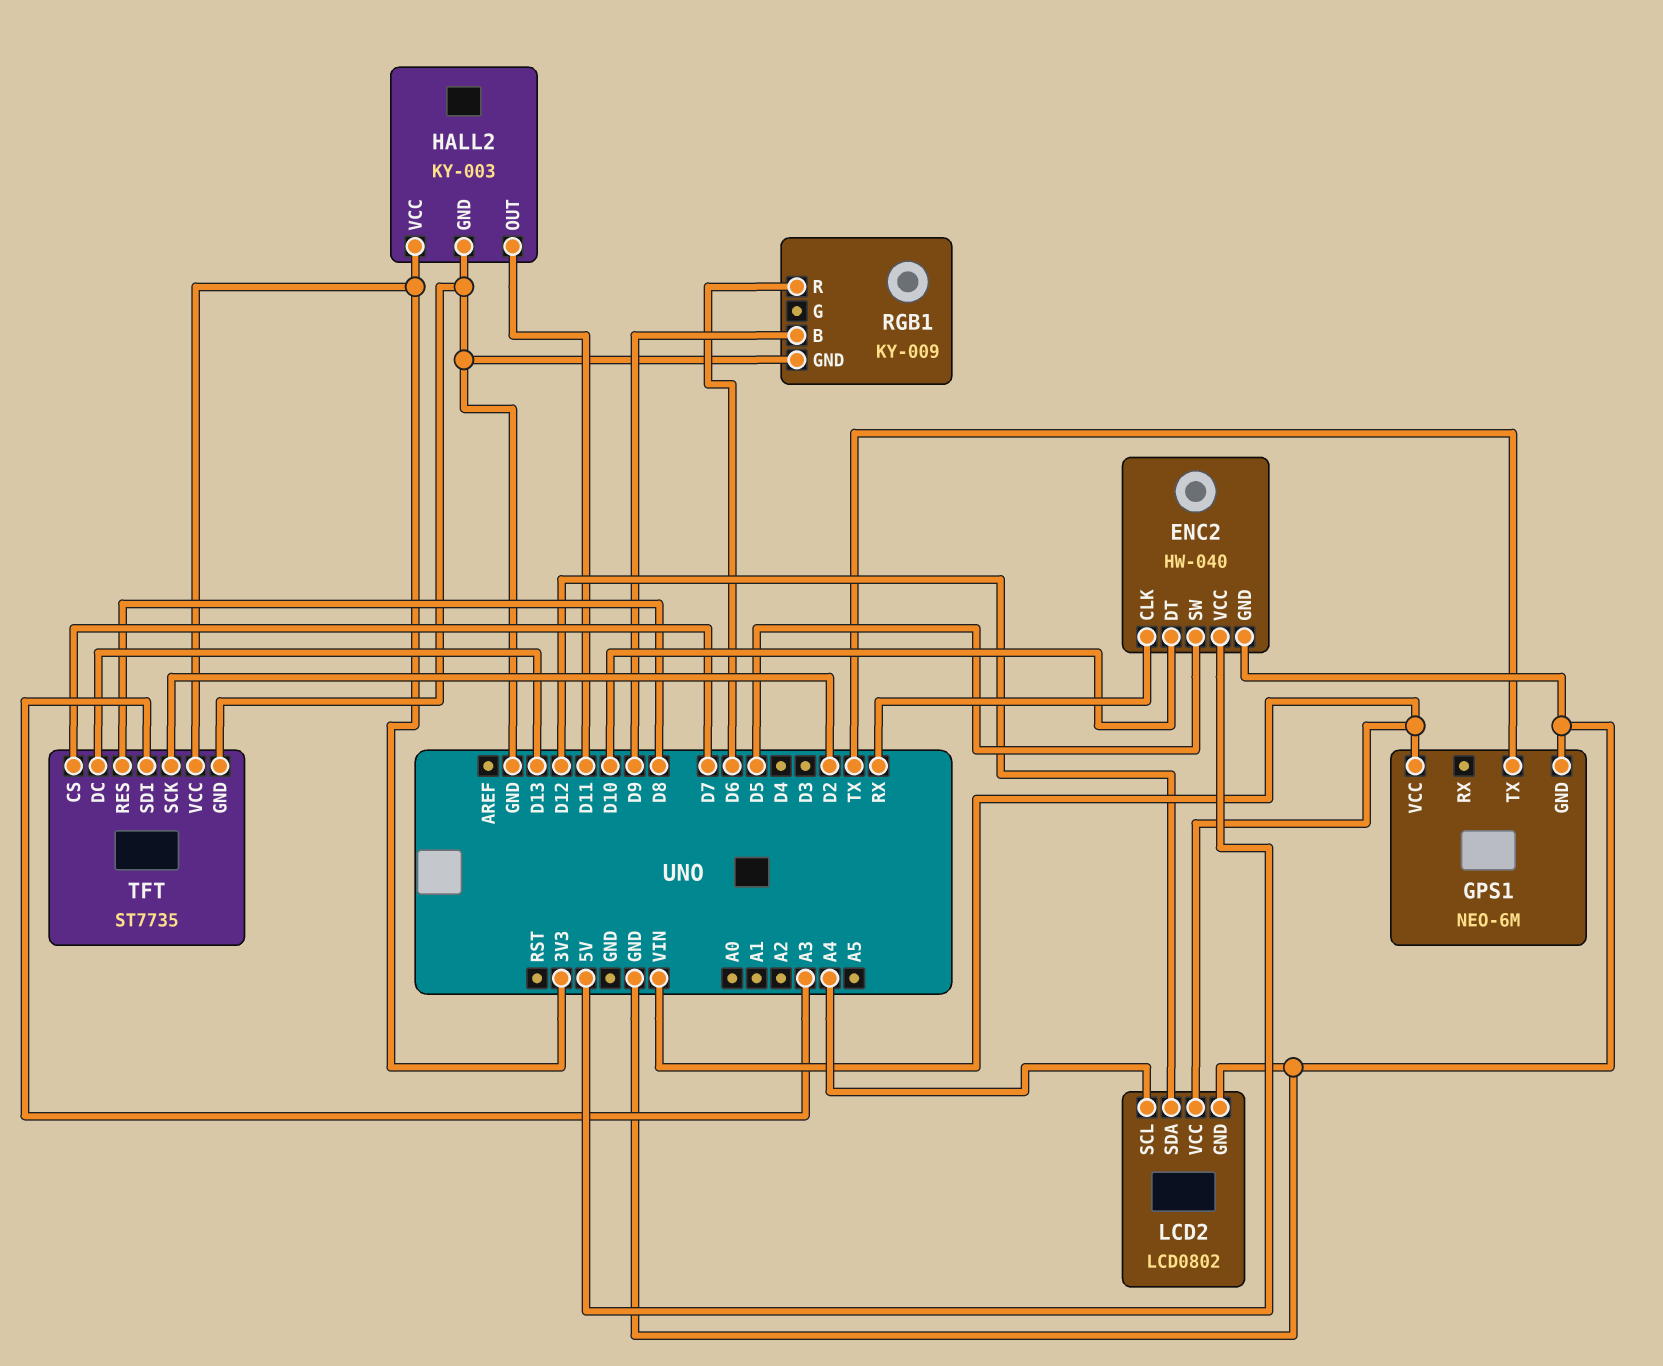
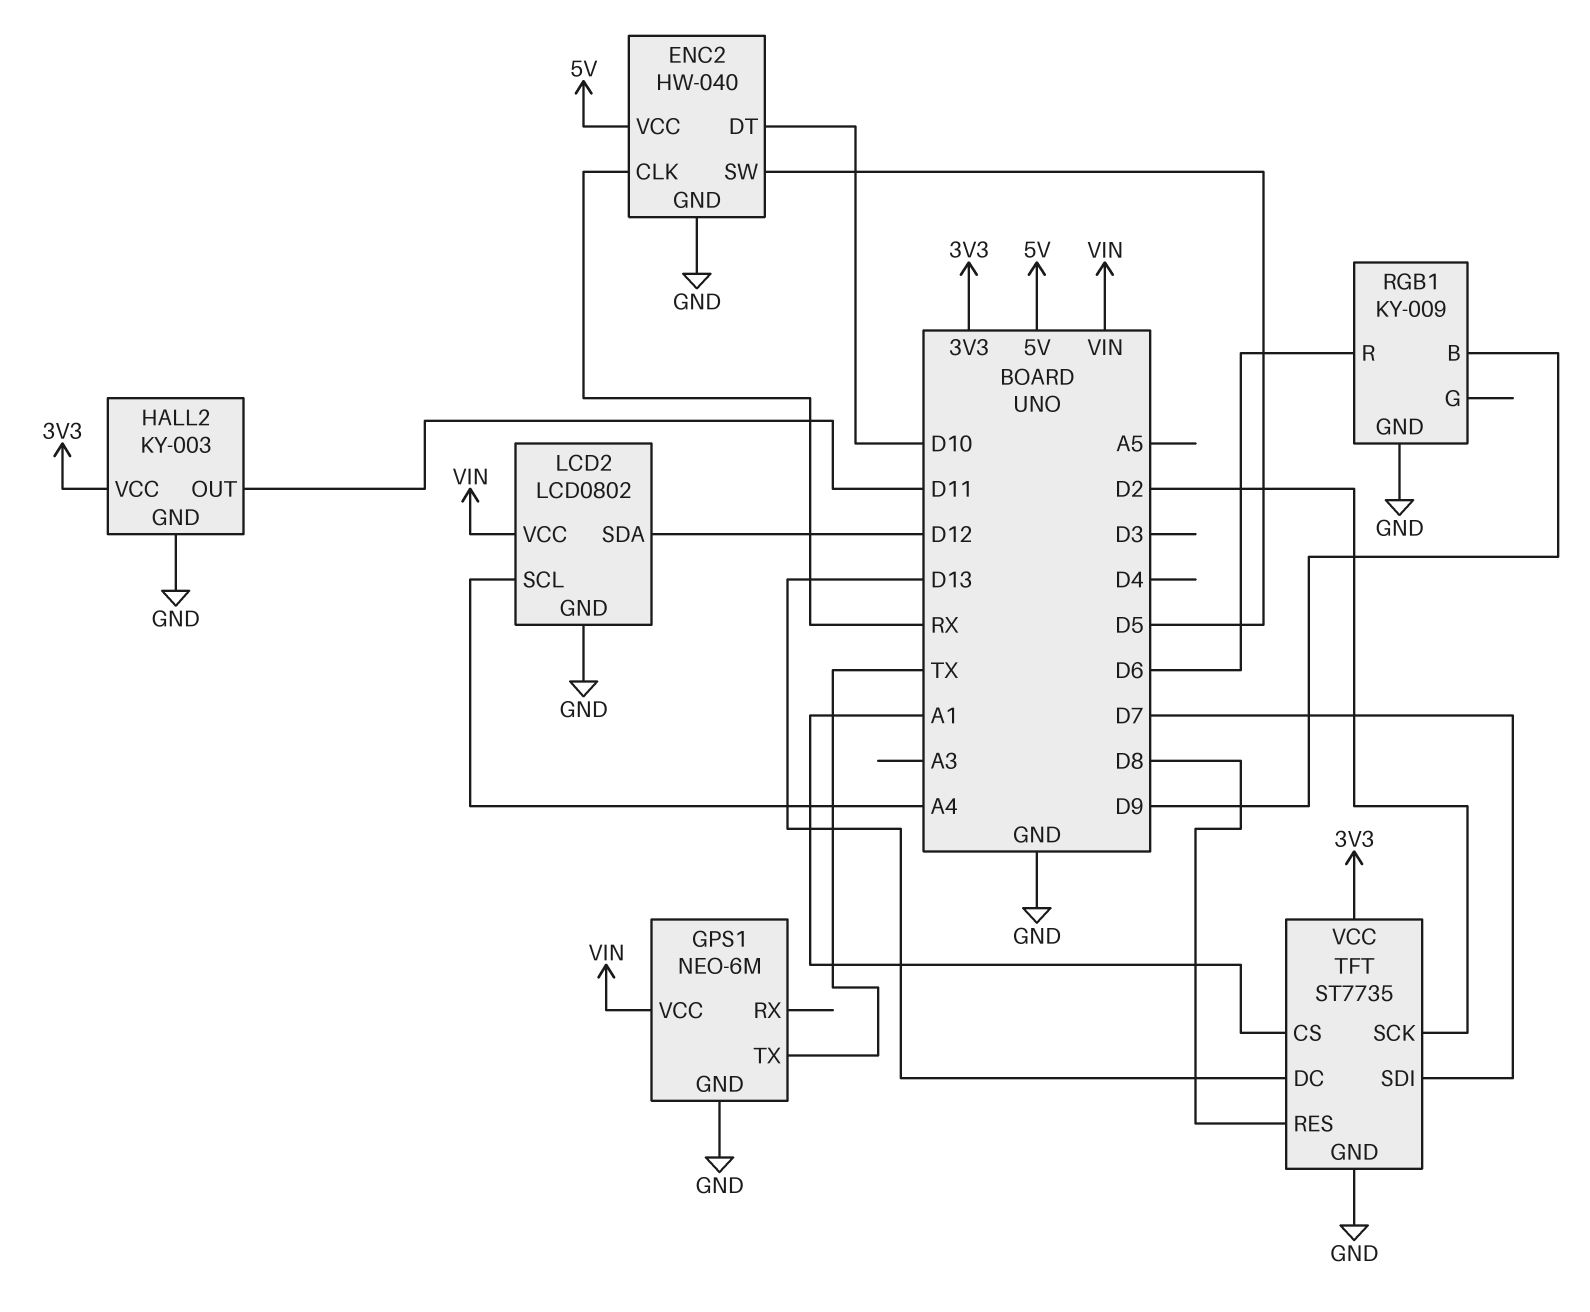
TFT pin CS: D7 -> A1
TFT pin SDI: A3 -> D7

